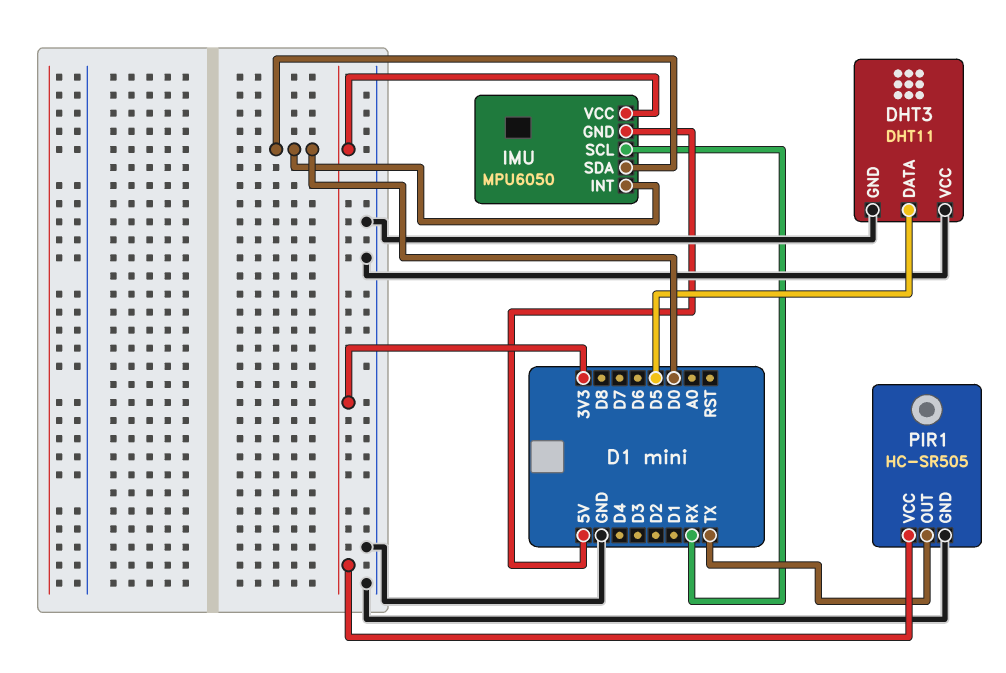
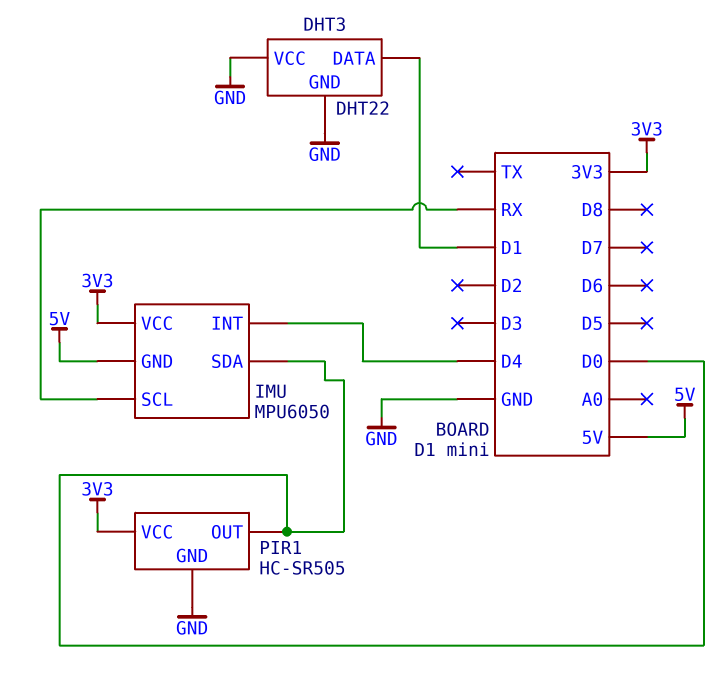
DHT3: DHT11 -> DHT22
DHT3 pin DATA: D5 -> D1
IMU pin INT: D0 -> D4
PIR1 pin OUT: TX -> D0

